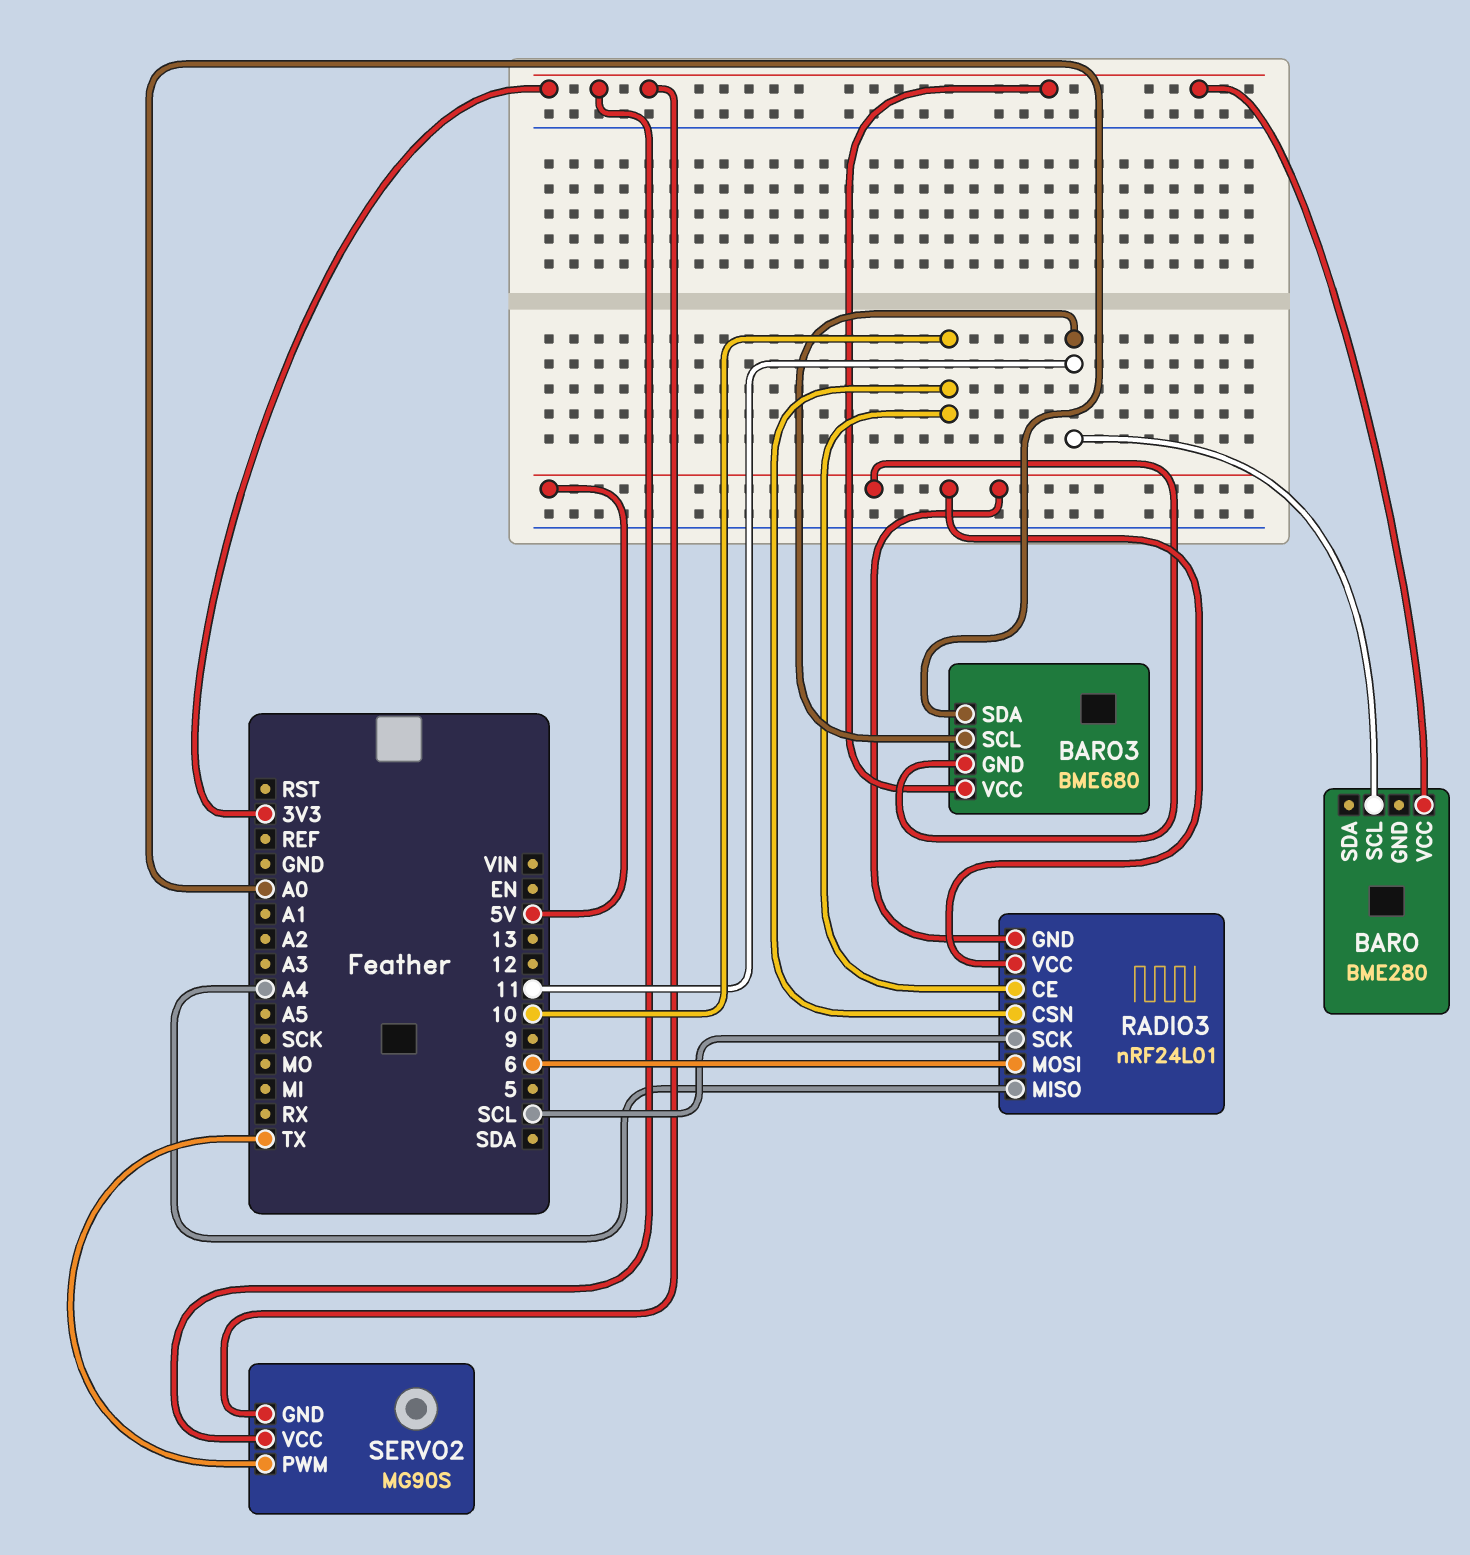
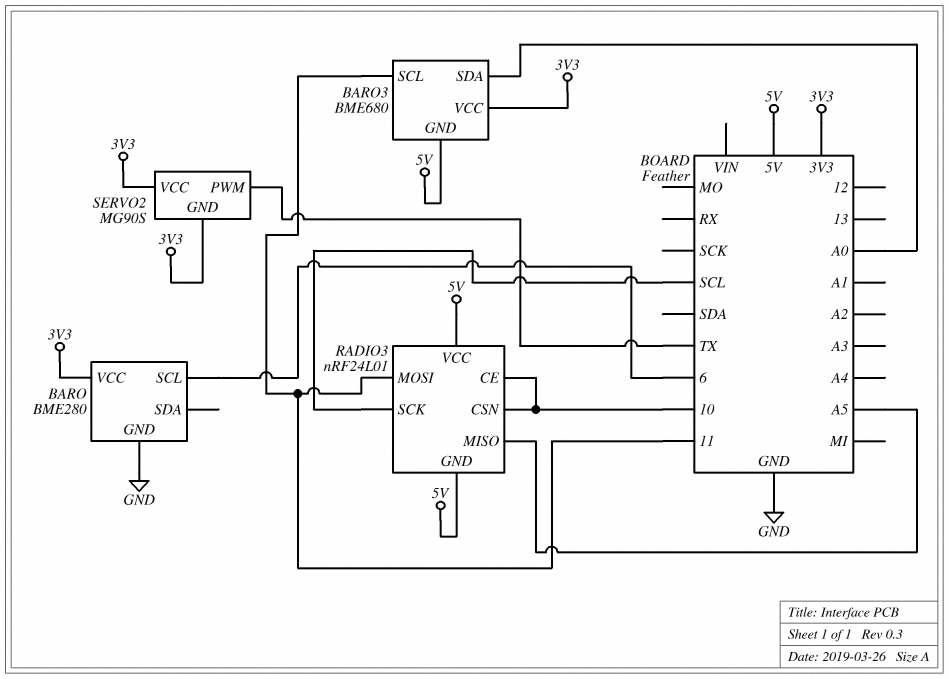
BARO pin GND: none -> GND
BARO pin SCL: 11 -> 6
RADIO3 pin MISO: A4 -> A5
RADIO3 pin MOSI: 6 -> 11

